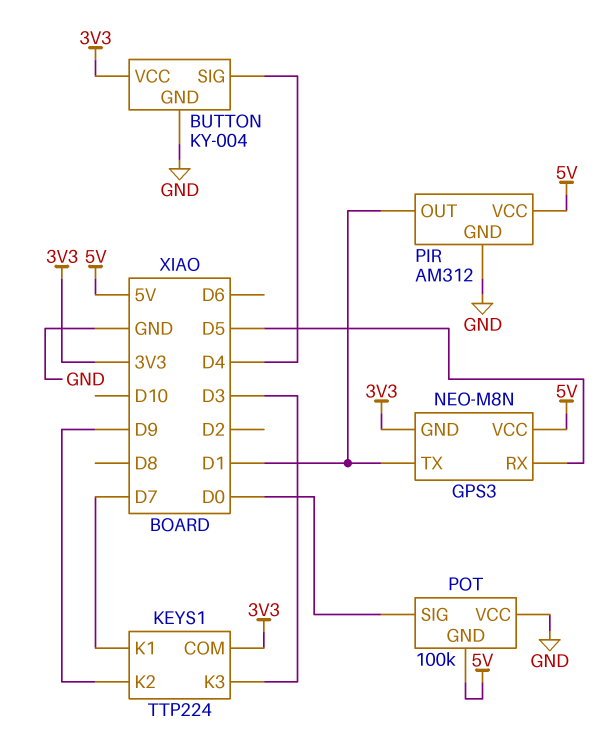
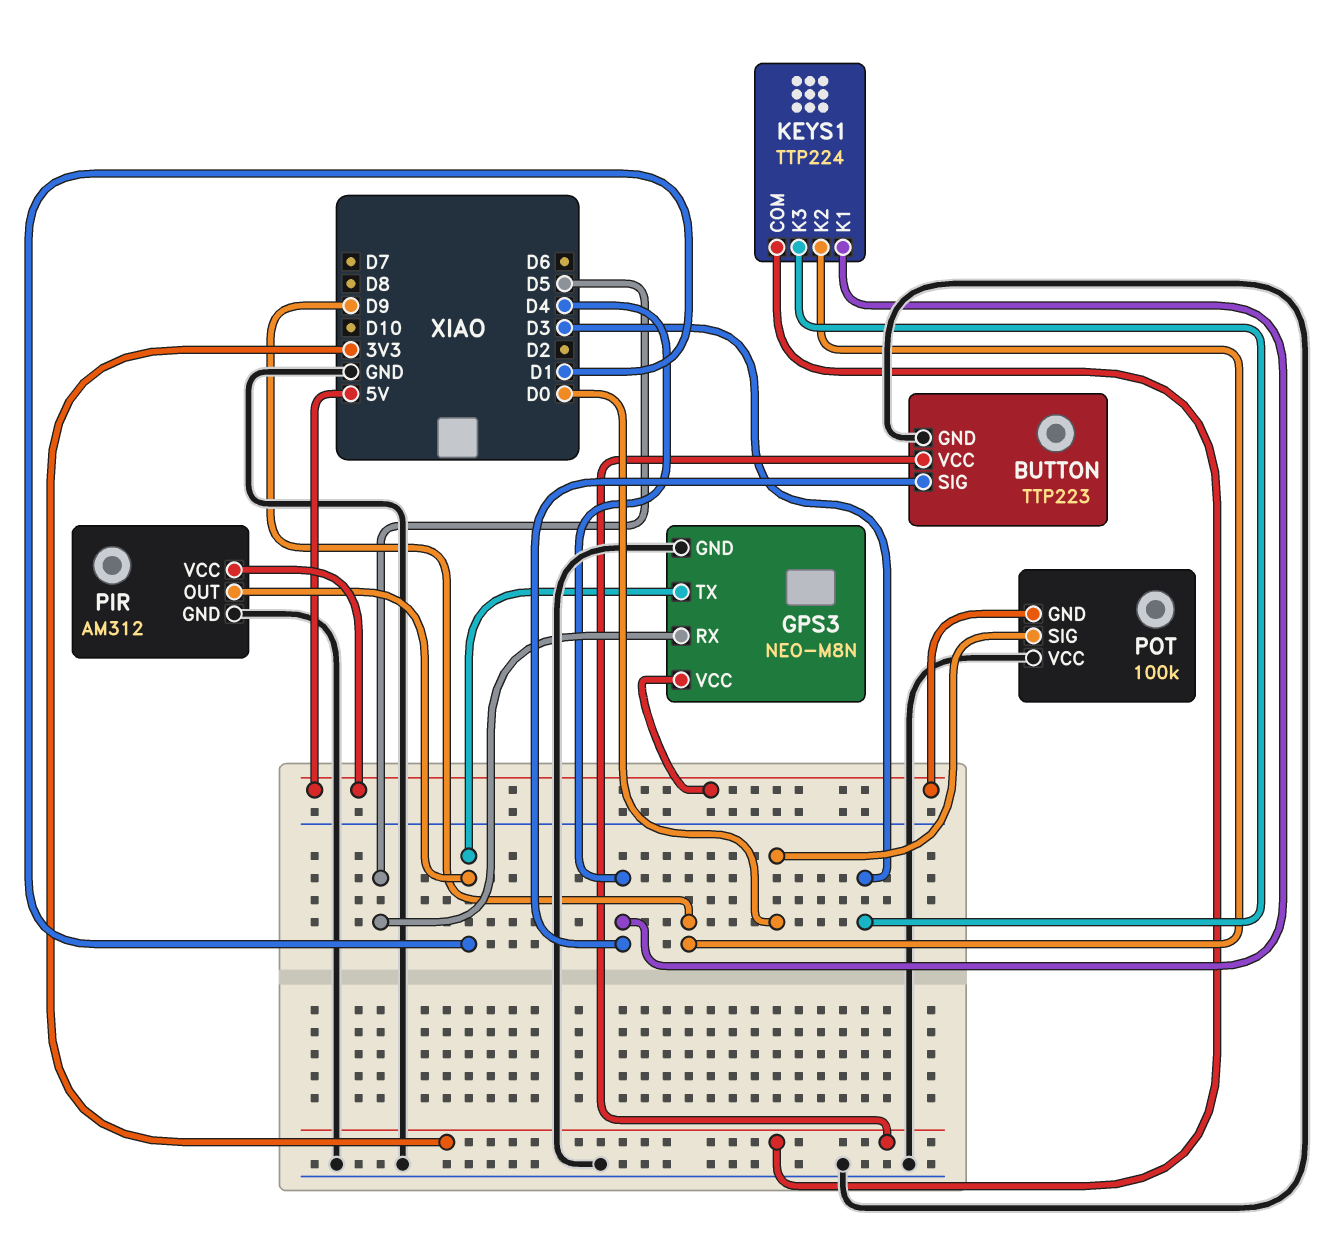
BUTTON: KY-004 -> TTP223
GPS3 pin GND: 3V3 -> GND
KEYS1 pin K1: D7 -> D4

